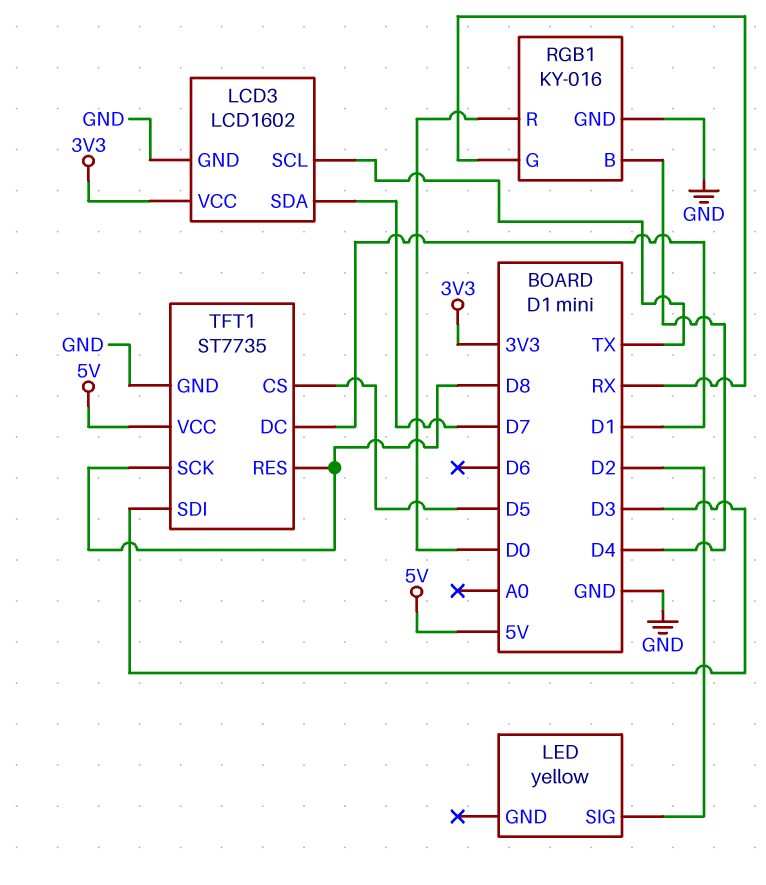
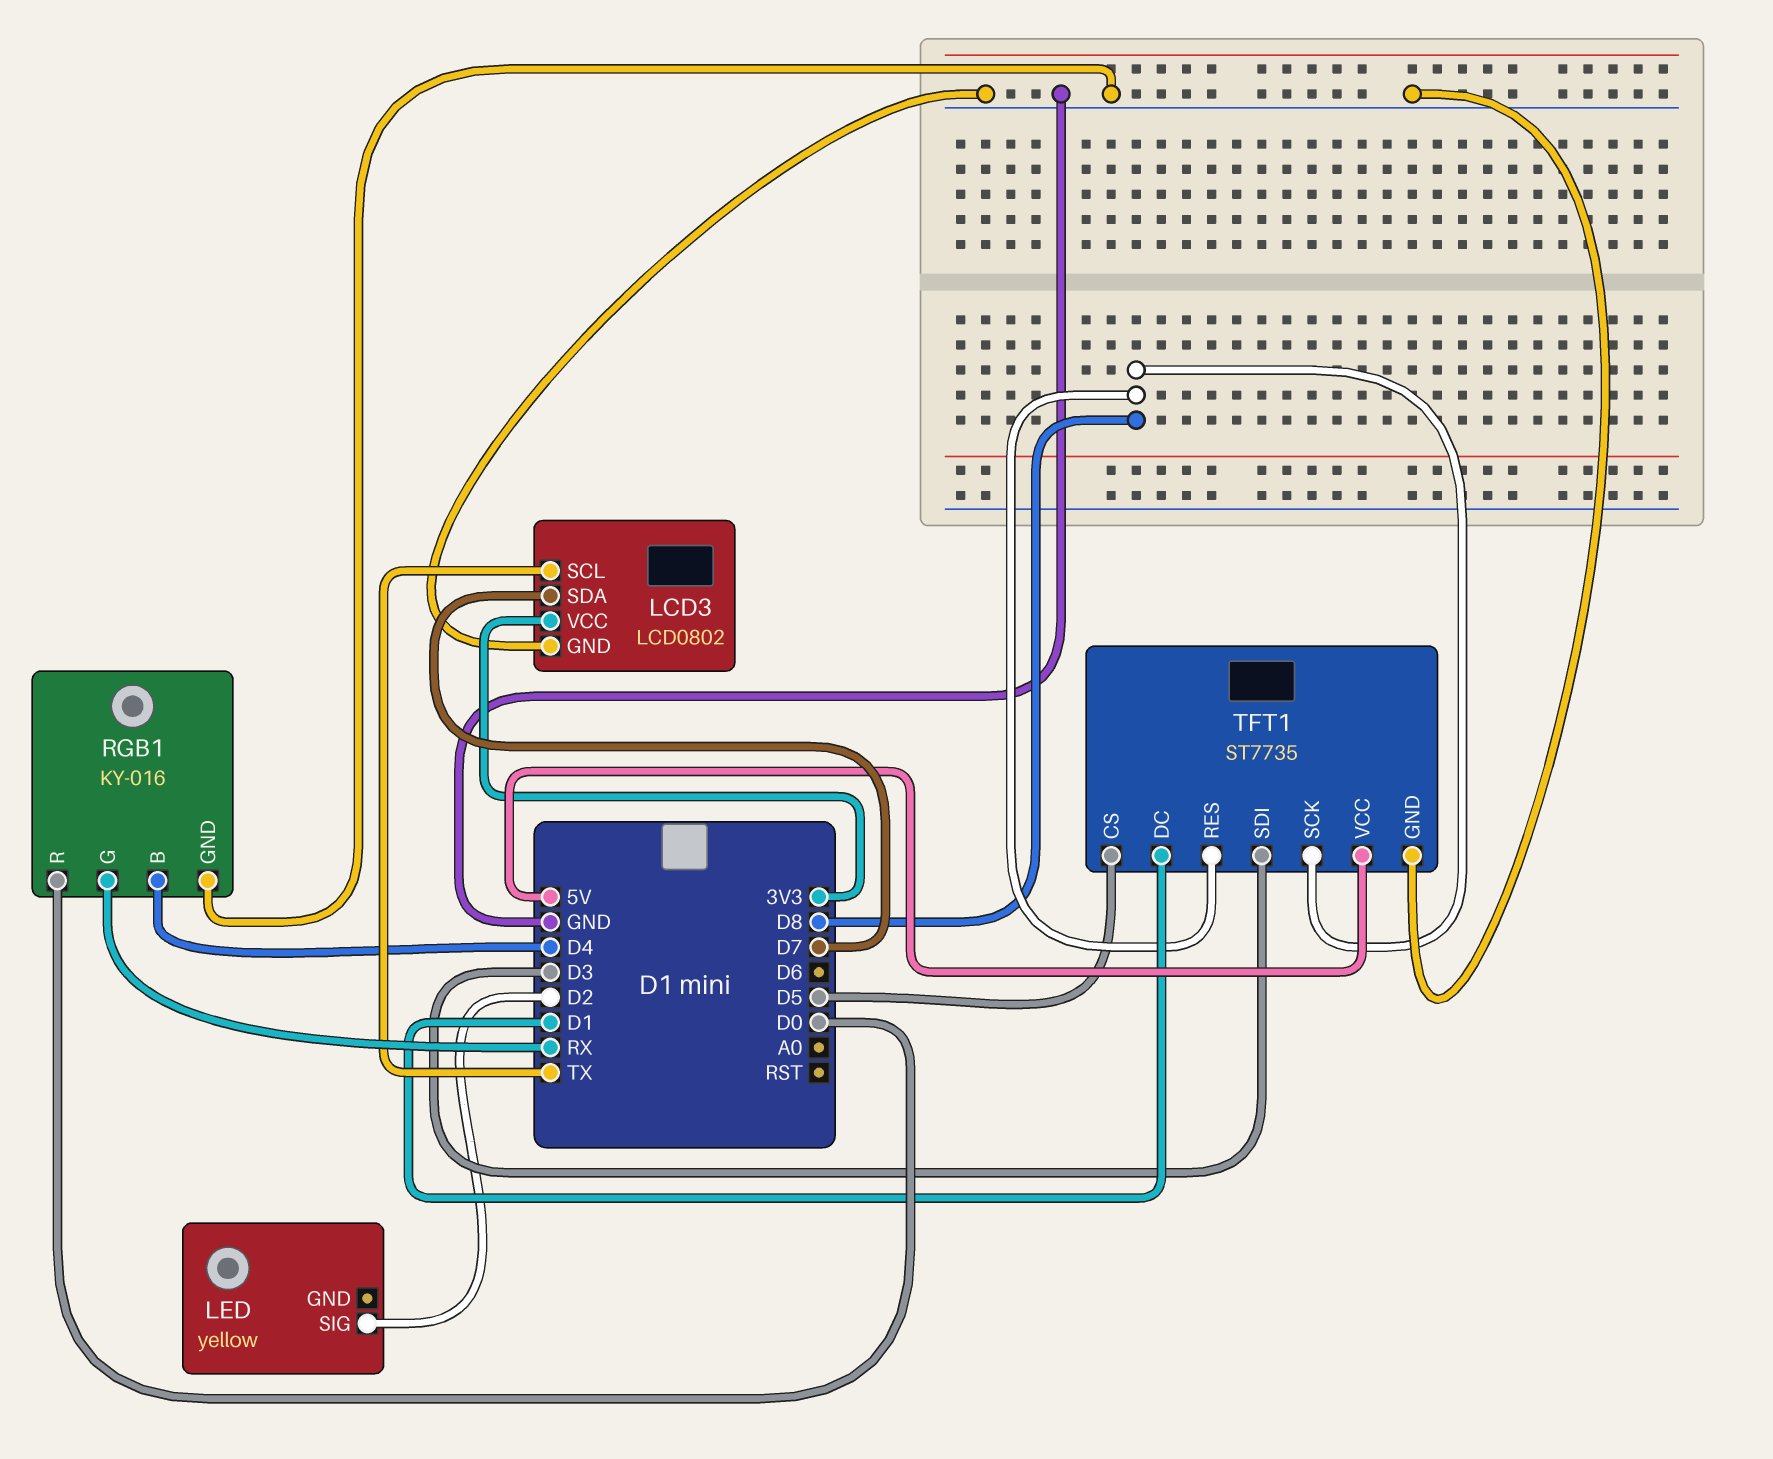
LCD3: LCD1602 -> LCD0802

